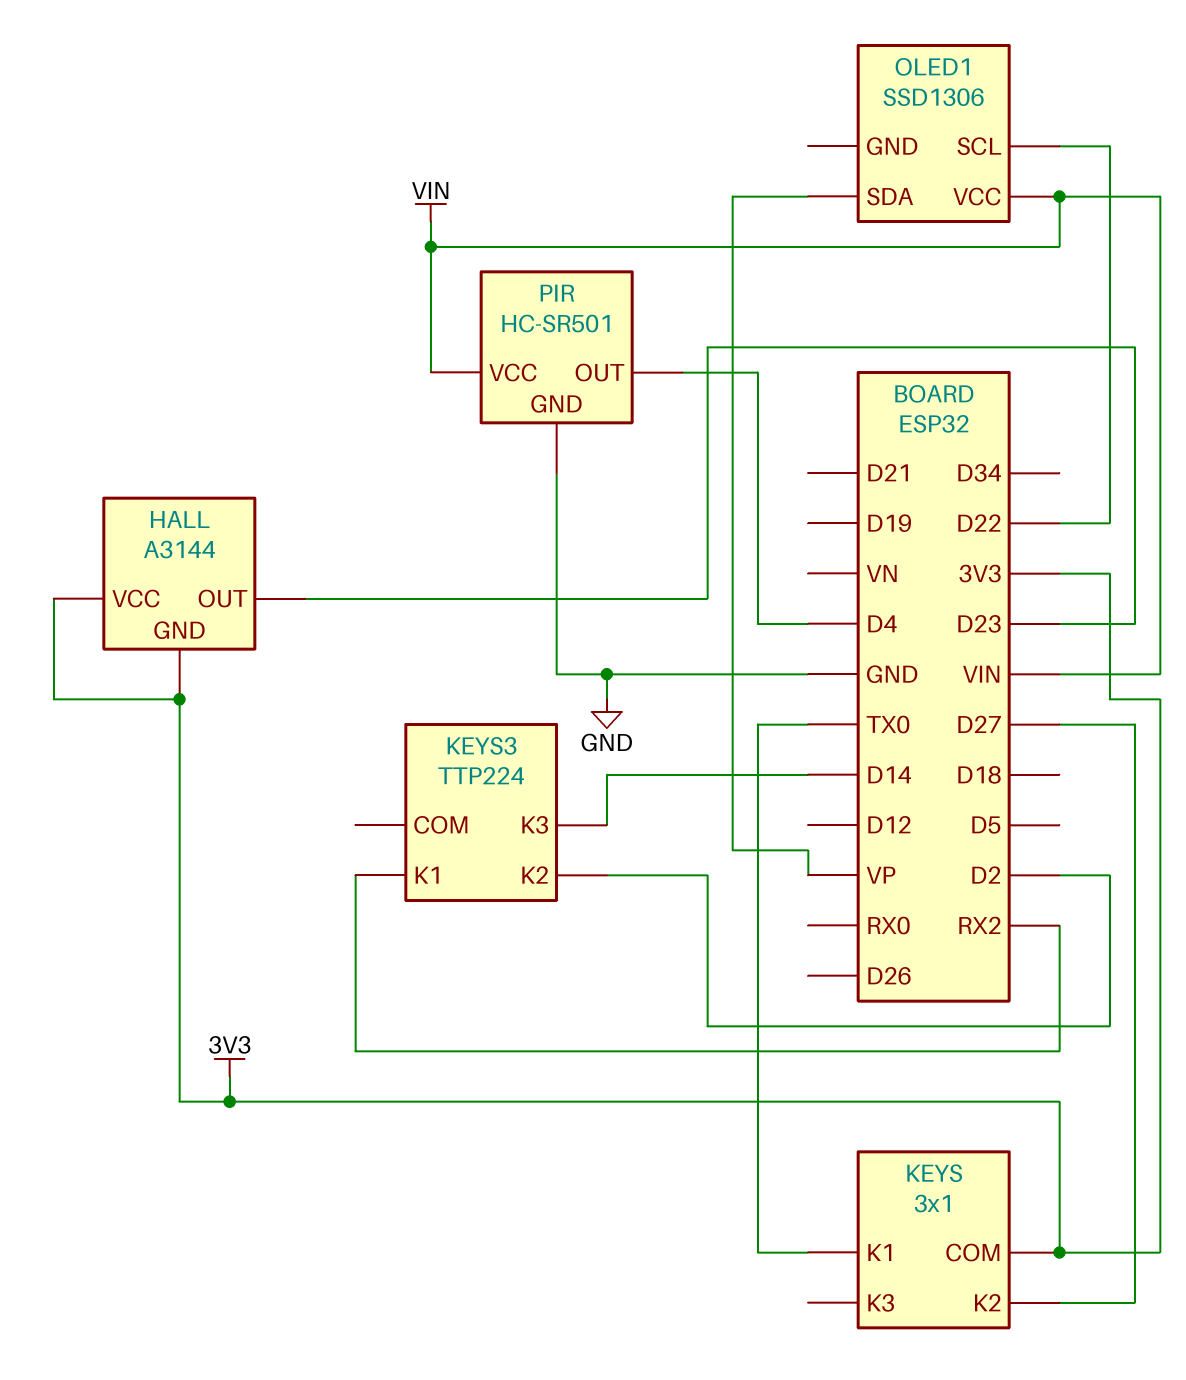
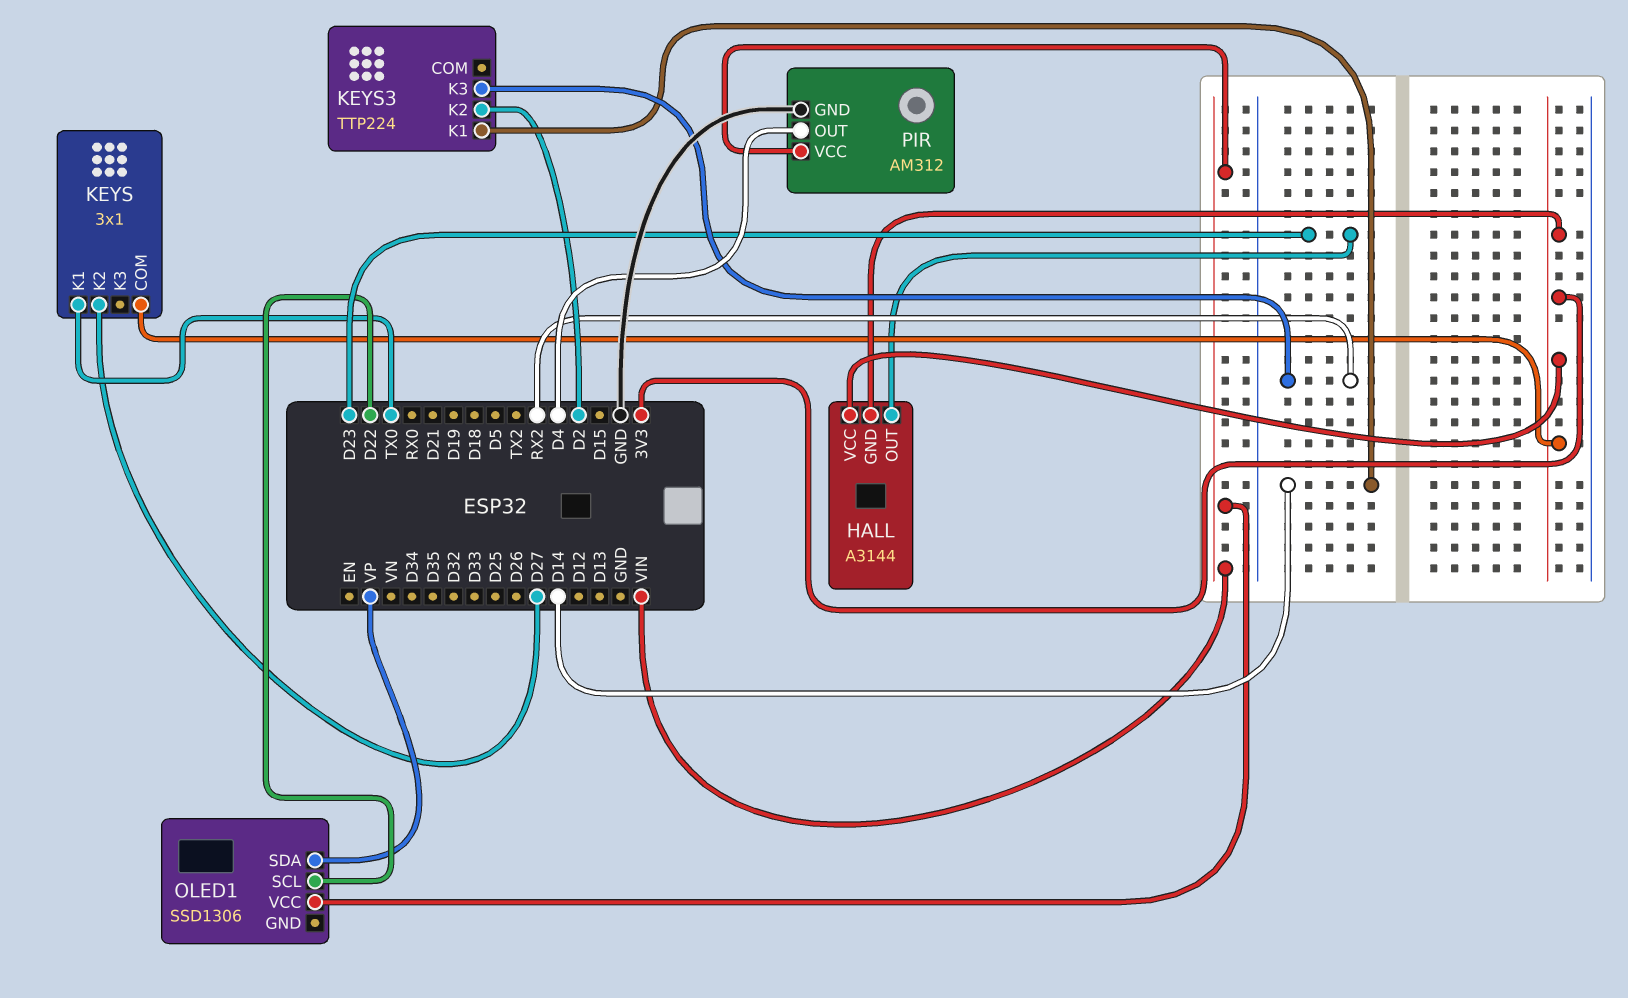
KEYS3 pin K1: RX2 -> D14
KEYS3 pin K3: D14 -> RX2
PIR: HC-SR501 -> AM312

